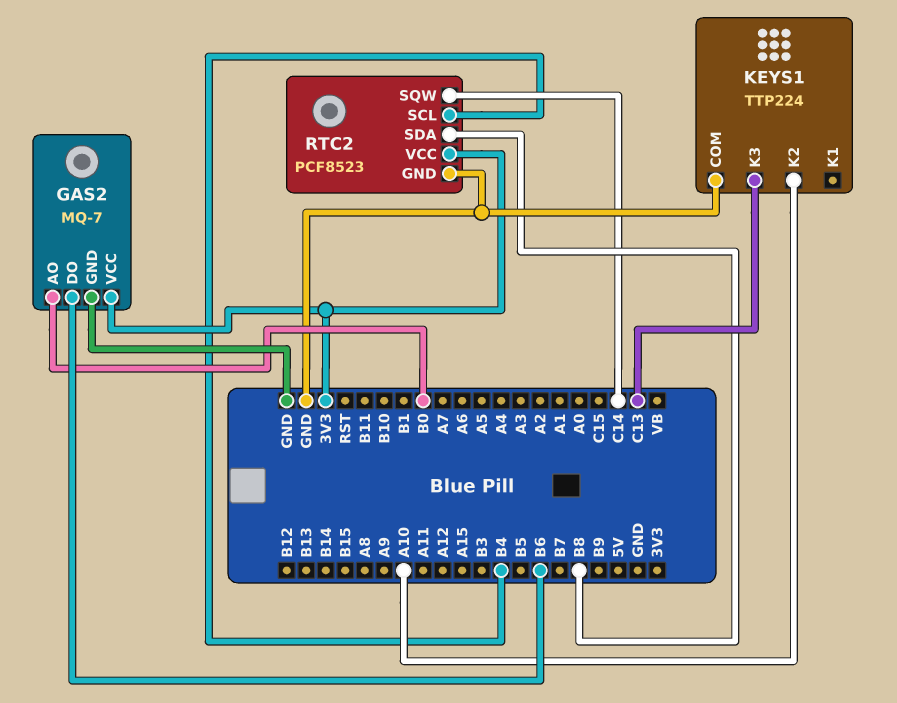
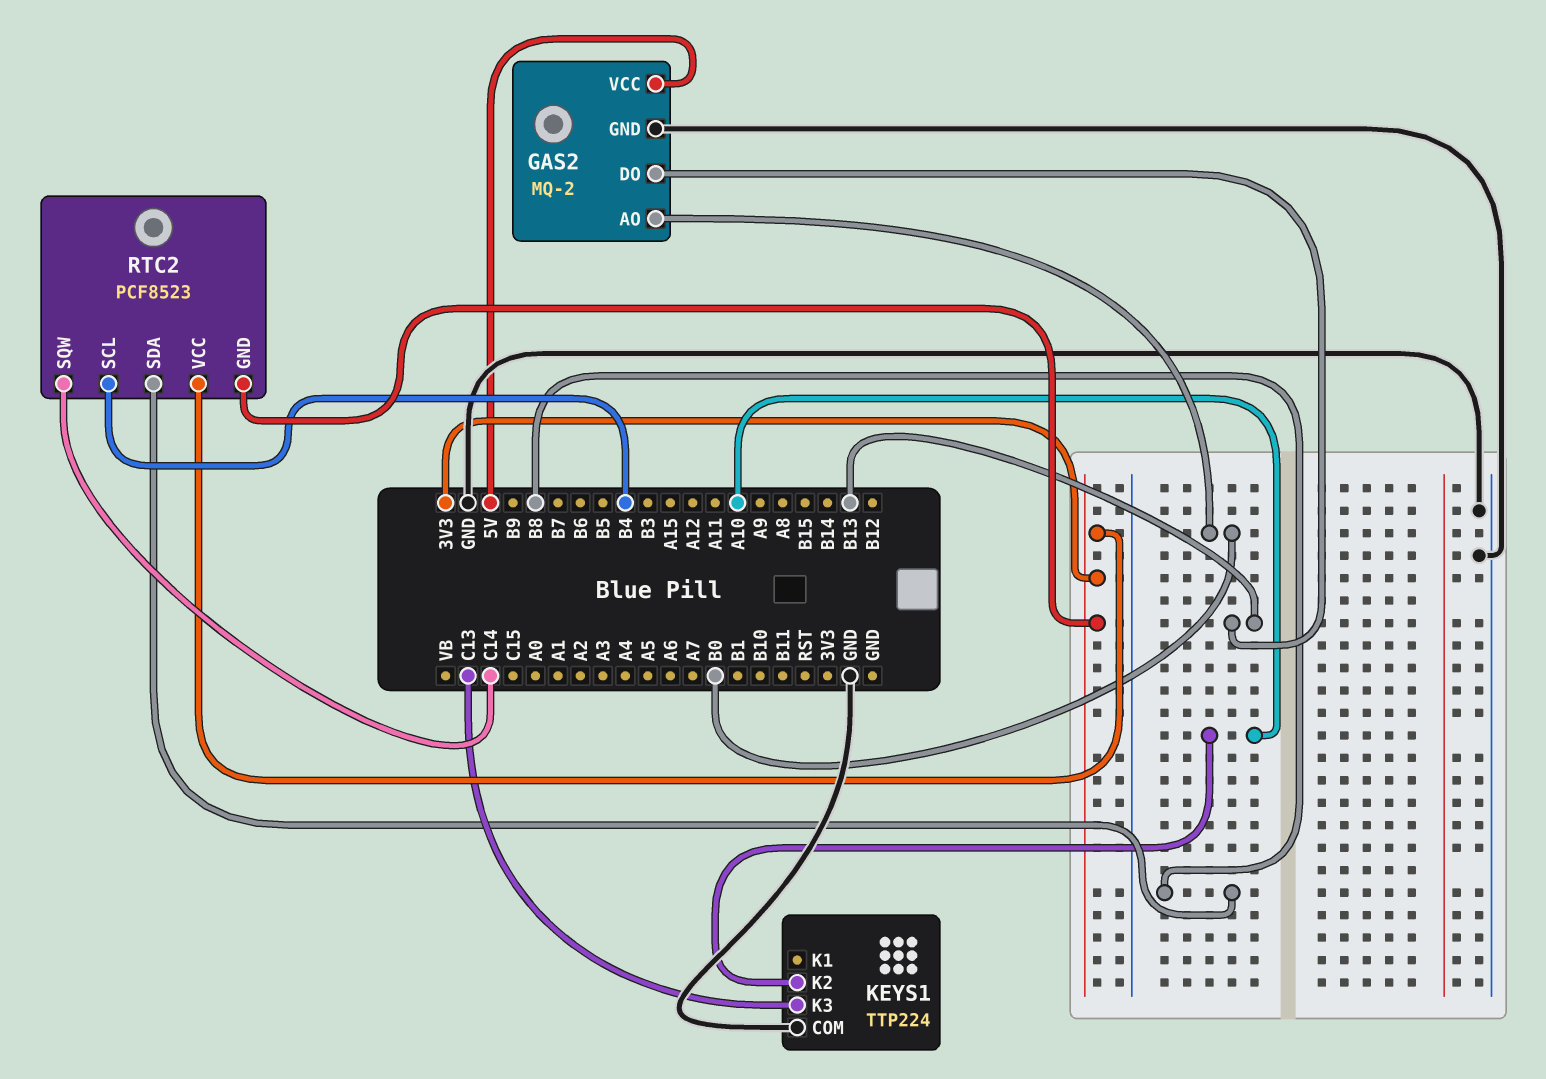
GAS2: MQ-7 -> MQ-2
GAS2 pin DO: B6 -> B13
GAS2 pin VCC: 3V3 -> 5V
RTC2 pin GND: GND -> 3V3

